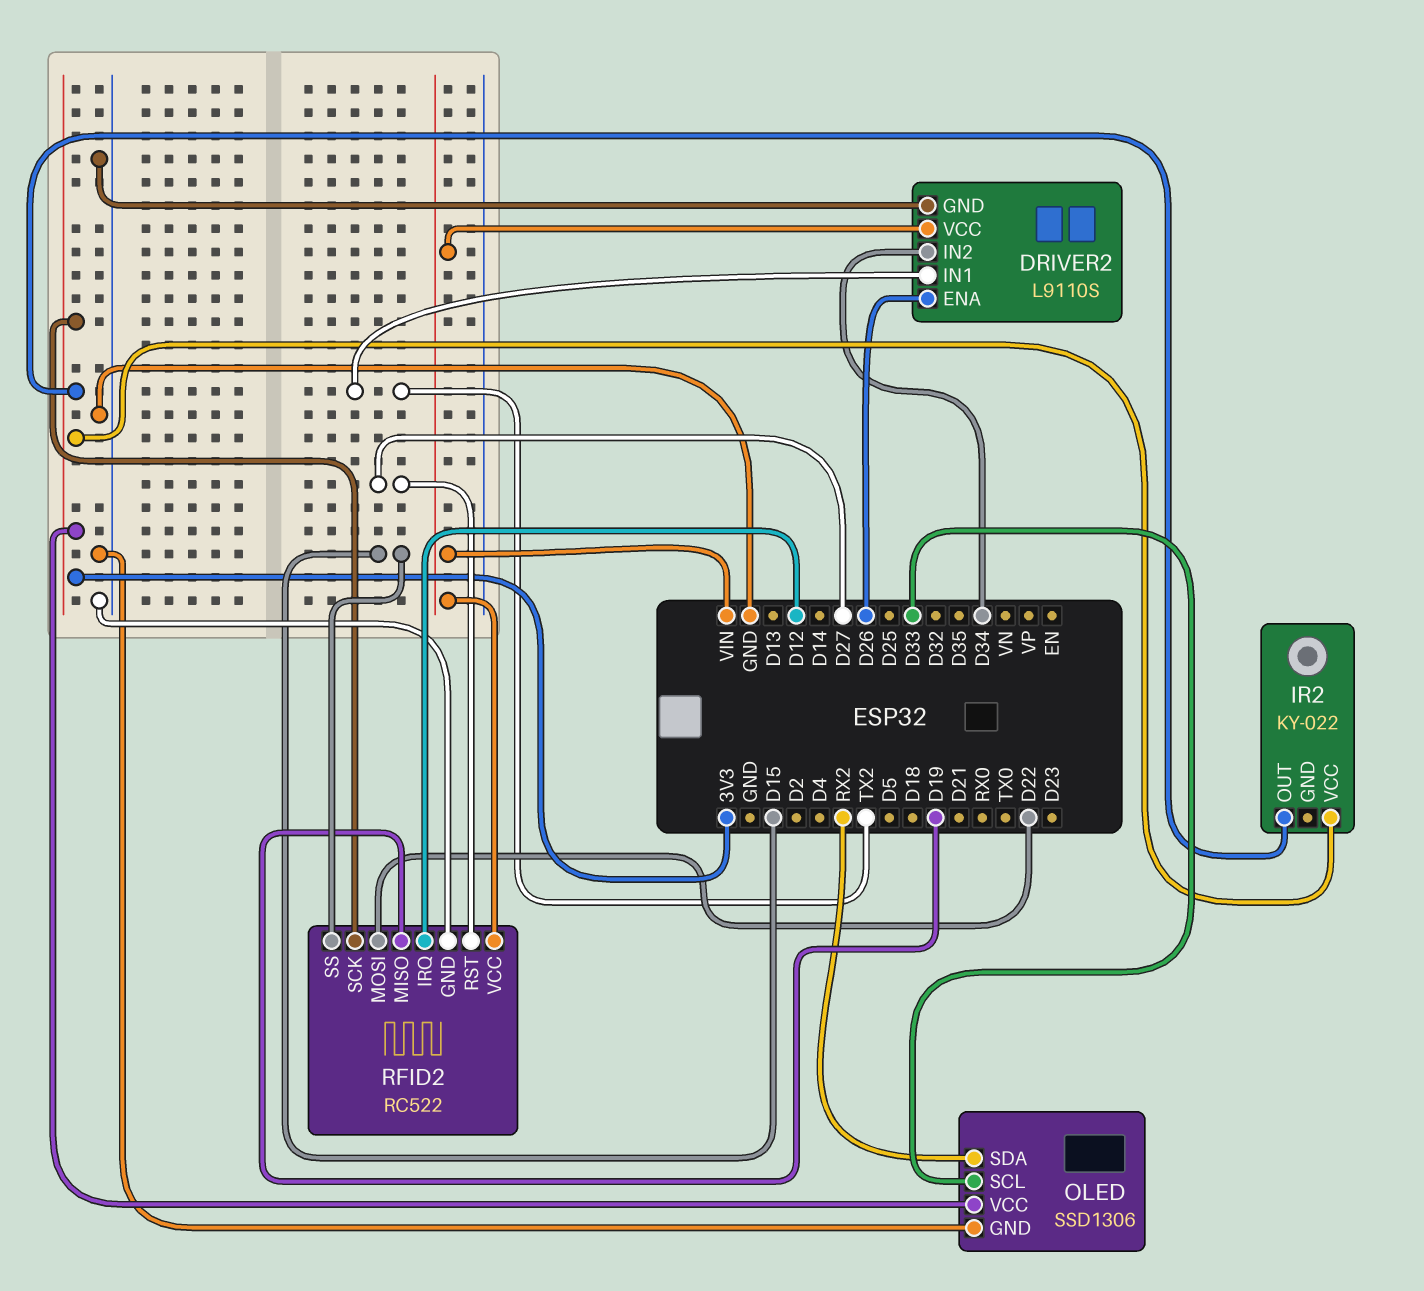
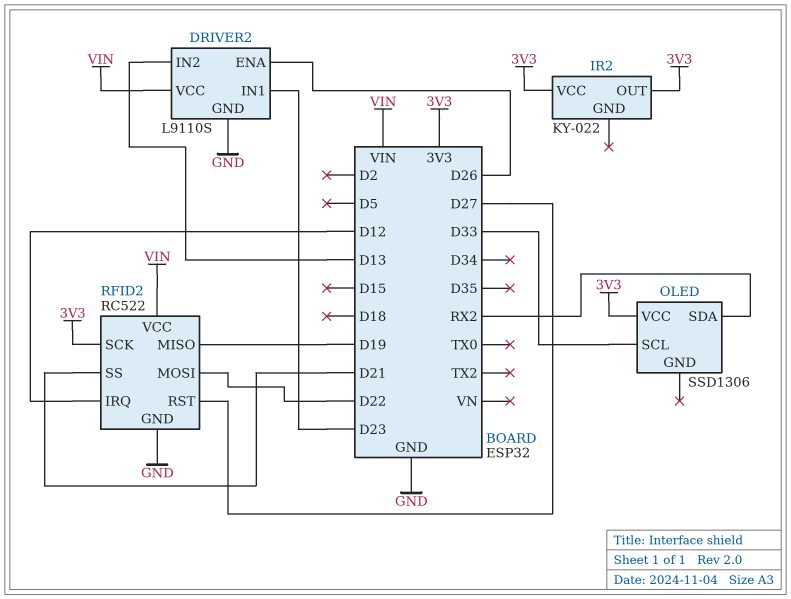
DRIVER2 pin IN1: TX2 -> D23
DRIVER2 pin IN2: D34 -> D13
OLED pin GND: GND -> none
RFID2 pin SS: D15 -> D21

